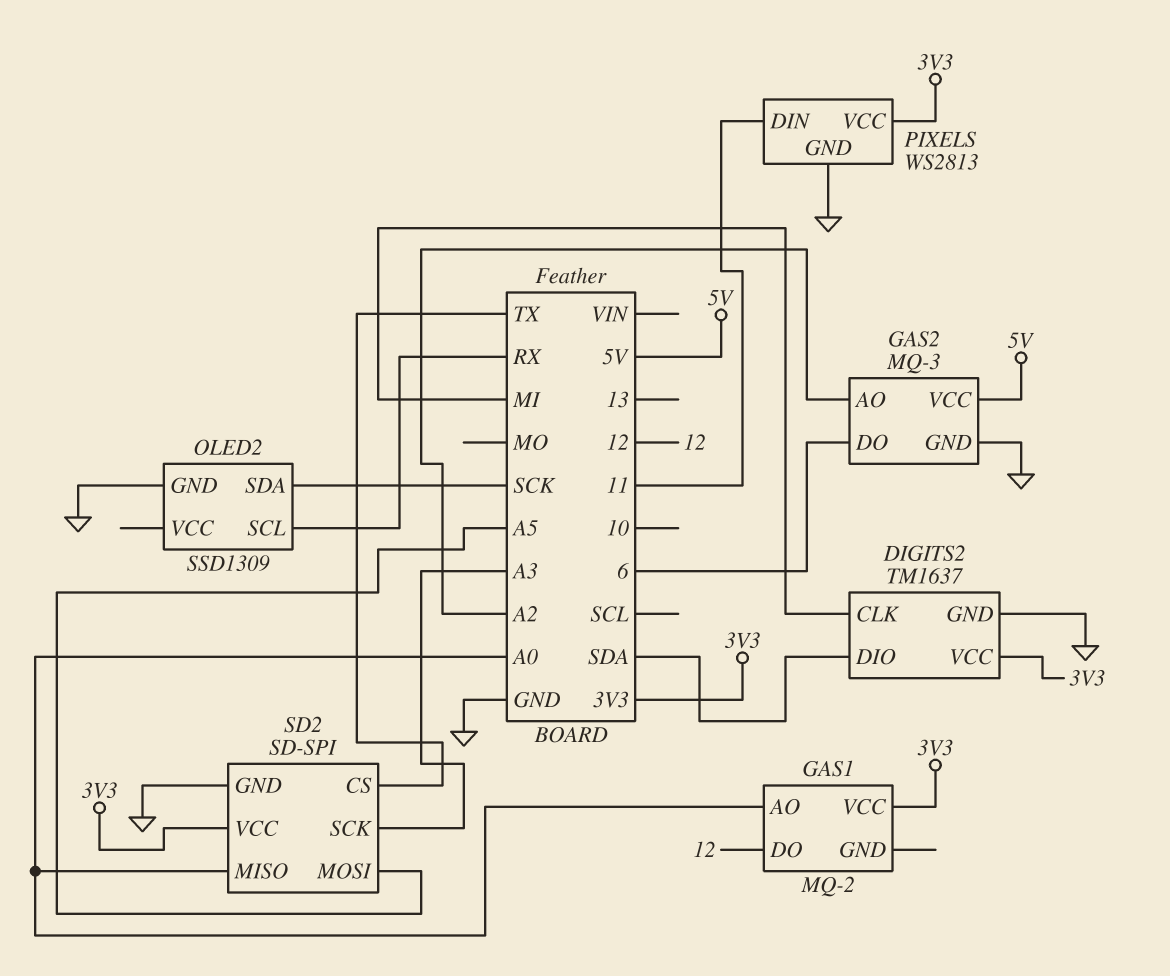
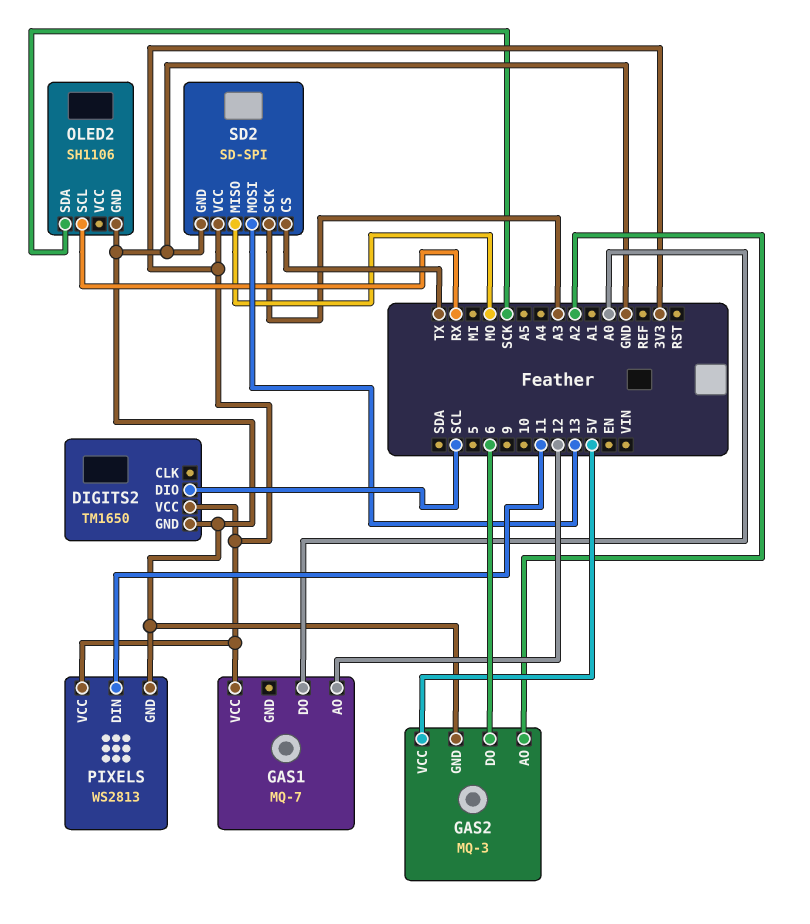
DIGITS2: TM1637 -> TM1650
DIGITS2 pin CLK: MI -> none
DIGITS2 pin DIO: SDA -> SCL
GAS1: MQ-2 -> MQ-7
GAS1 pin AO: A0 -> 12
GAS1 pin DO: 12 -> A0
OLED2: SSD1309 -> SH1106
SD2 pin MISO: A0 -> MO
SD2 pin MOSI: A5 -> 13

